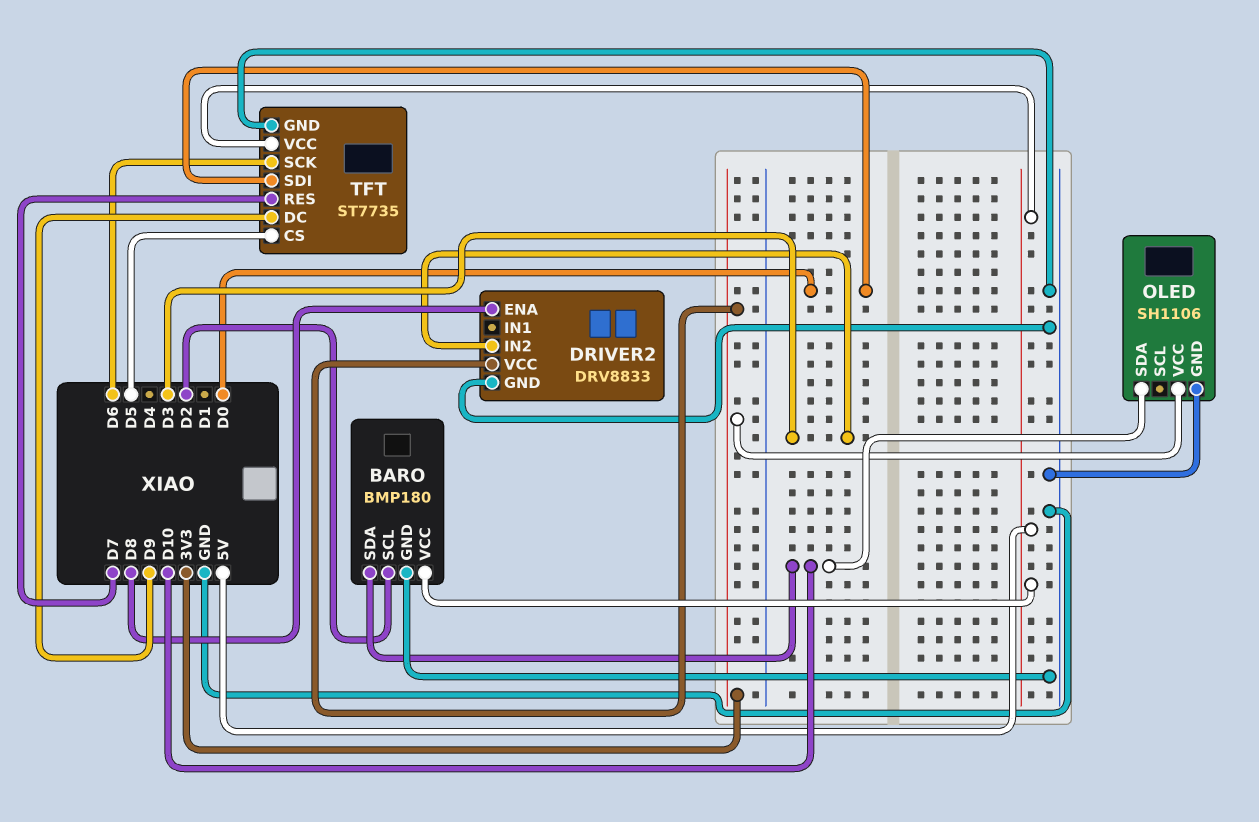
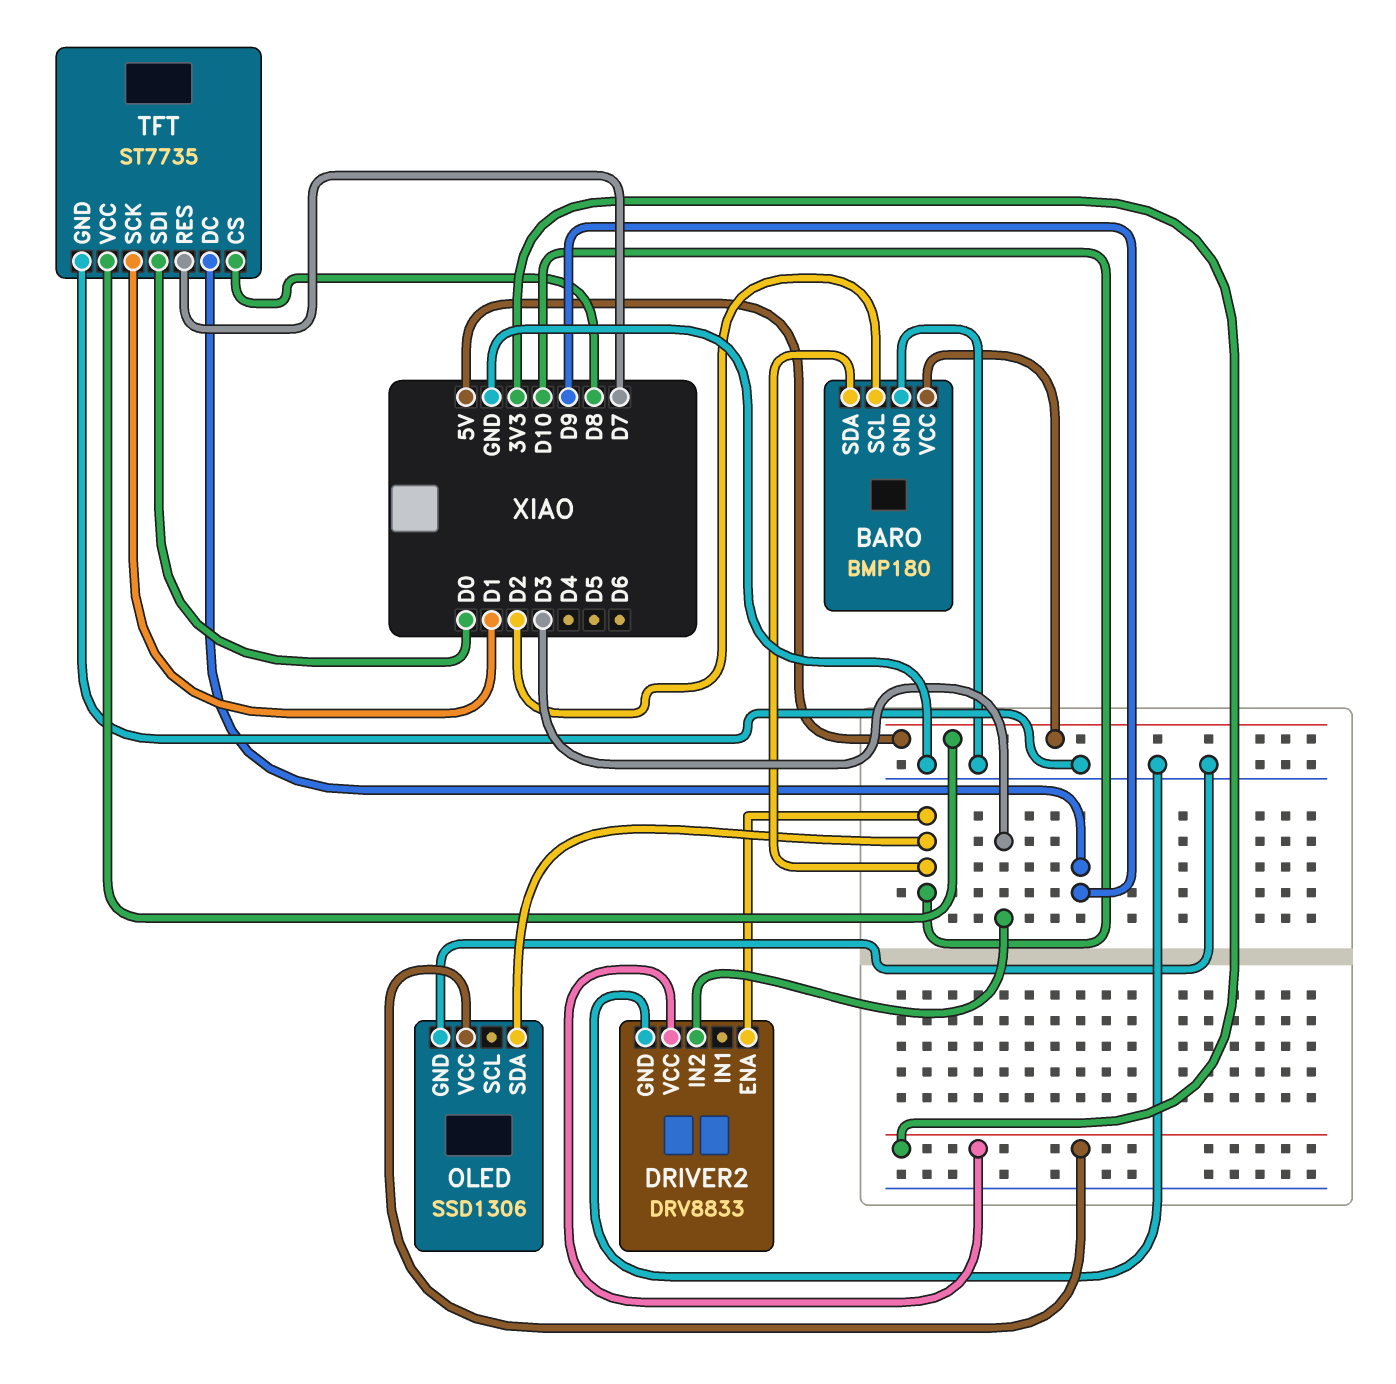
DRIVER2 pin ENA: D8 -> D10
OLED: SH1106 -> SSD1306
TFT pin CS: D5 -> D8
TFT pin SCK: D6 -> D1

